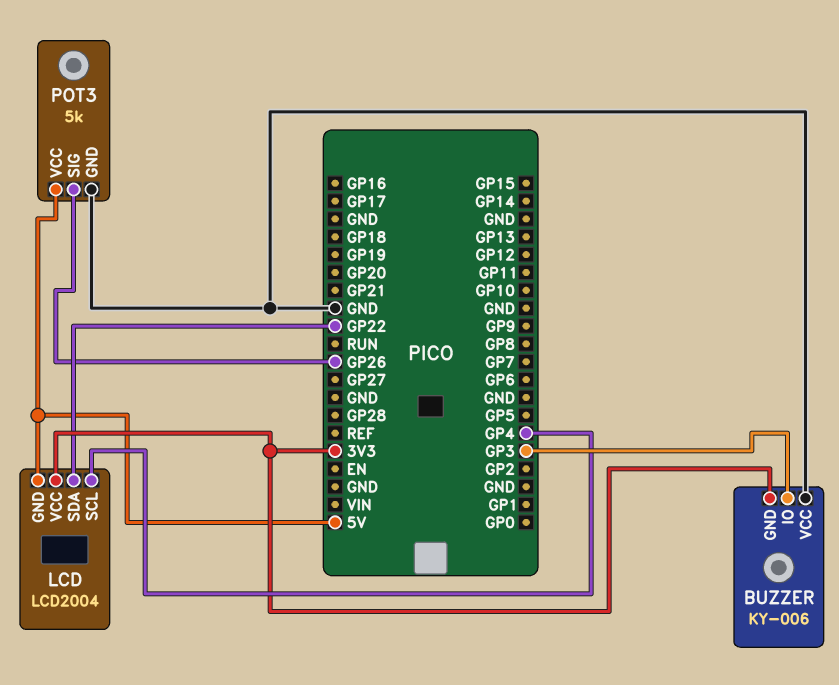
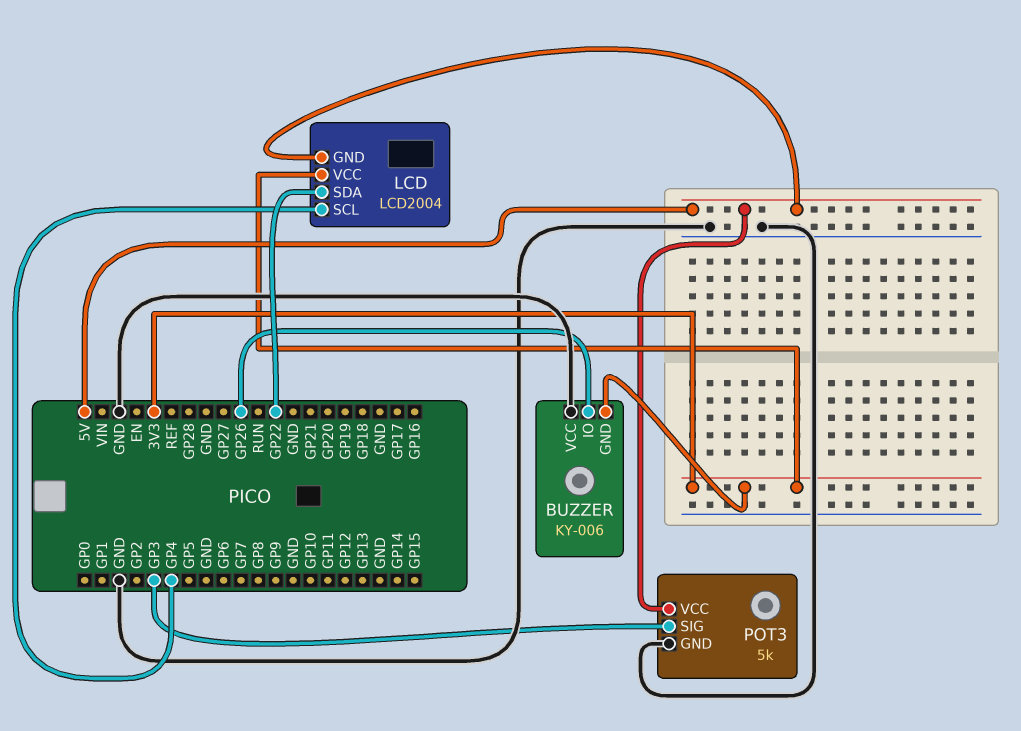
BUZZER pin IO: GP3 -> GP26
POT3 pin SIG: GP26 -> GP3

